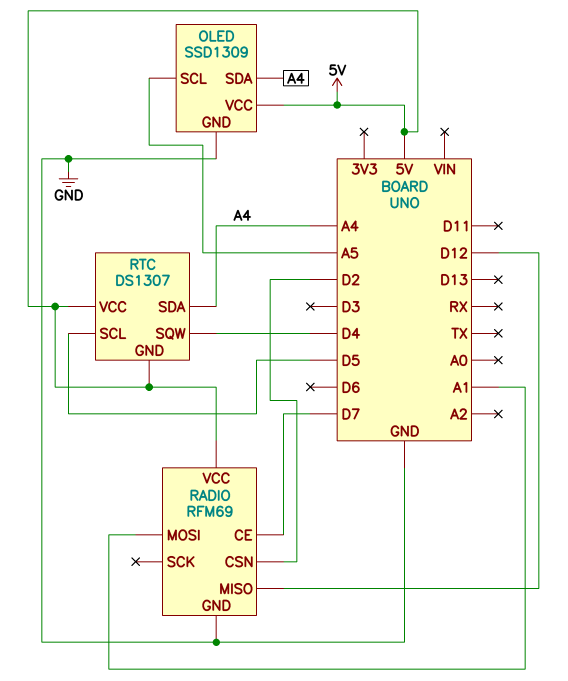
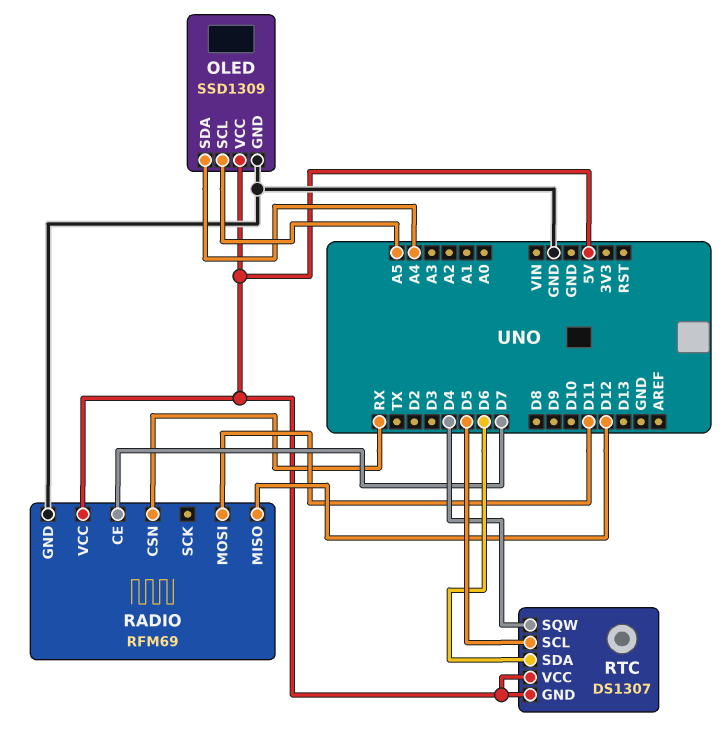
RADIO pin CSN: D2 -> RX
RADIO pin MOSI: A1 -> D11
RTC pin SDA: A4 -> D6

